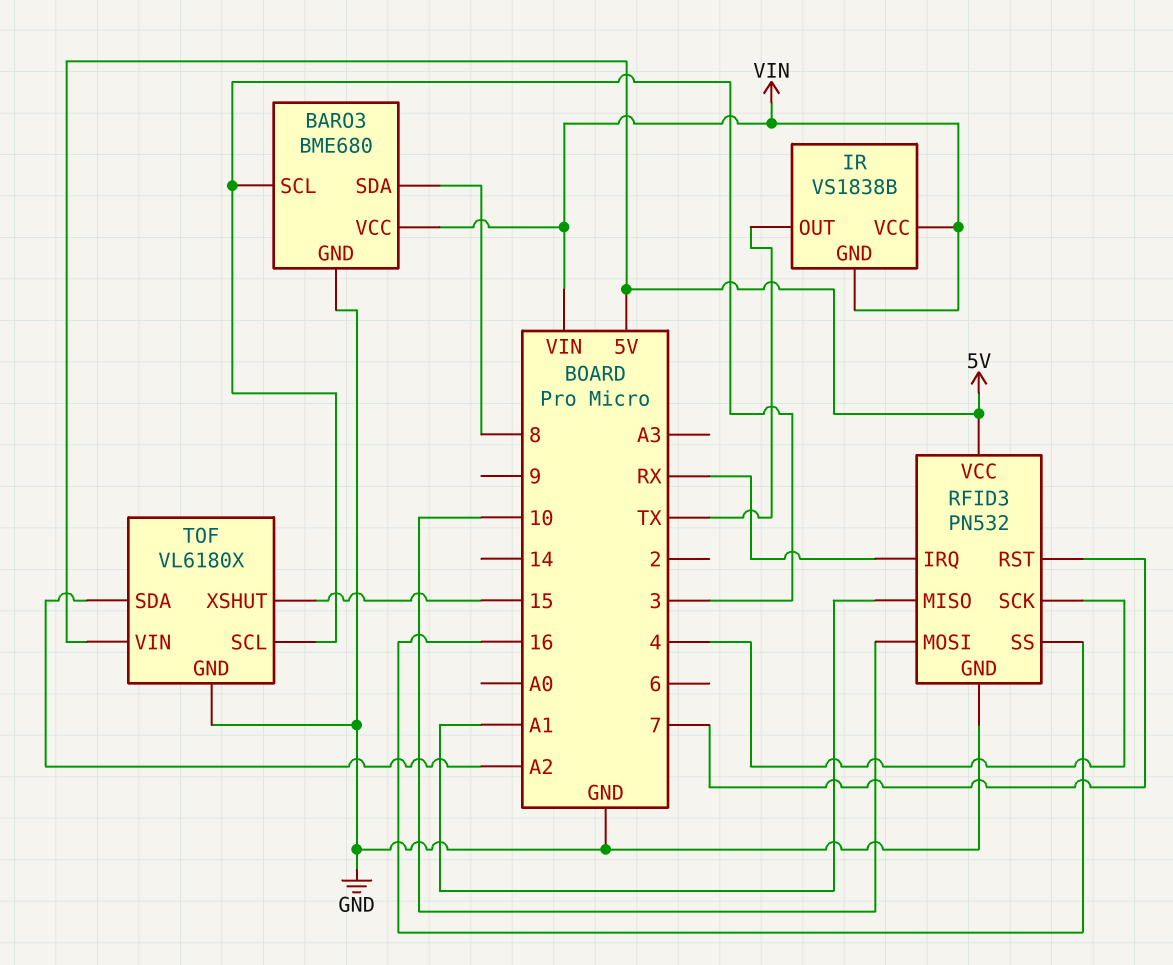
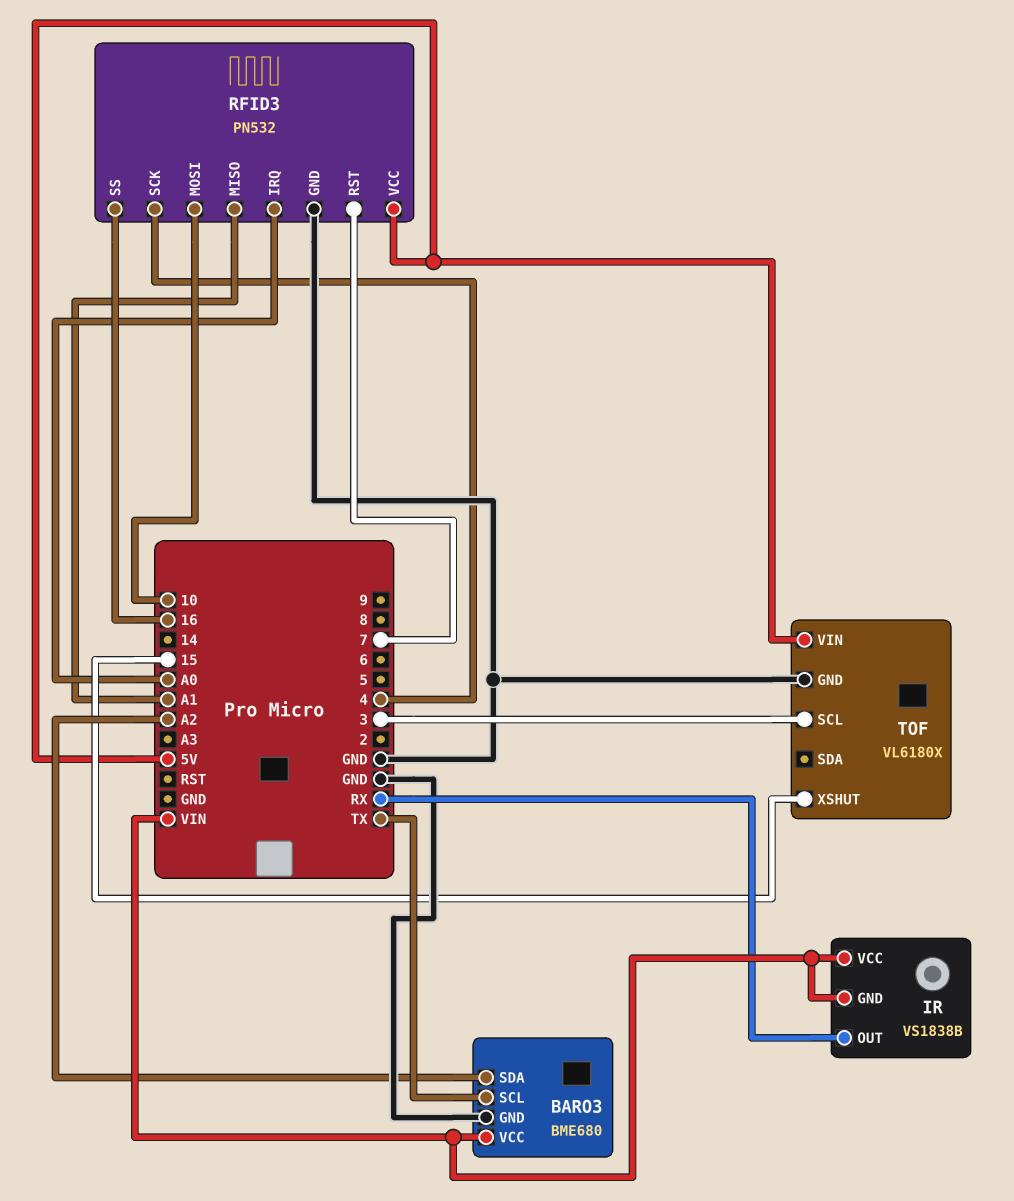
BARO3 pin SCL: 3 -> TX
BARO3 pin SDA: 8 -> A2
IR pin OUT: TX -> RX
RFID3 pin IRQ: RX -> A0
TOF pin SDA: A2 -> none

